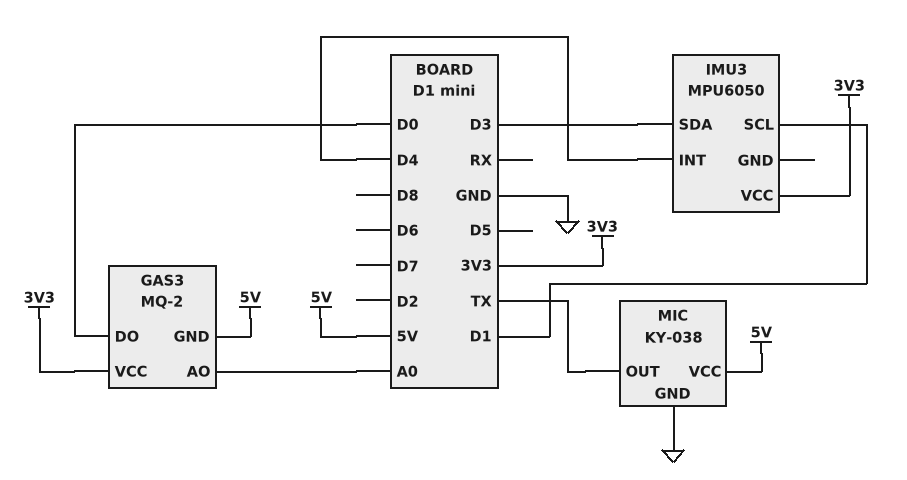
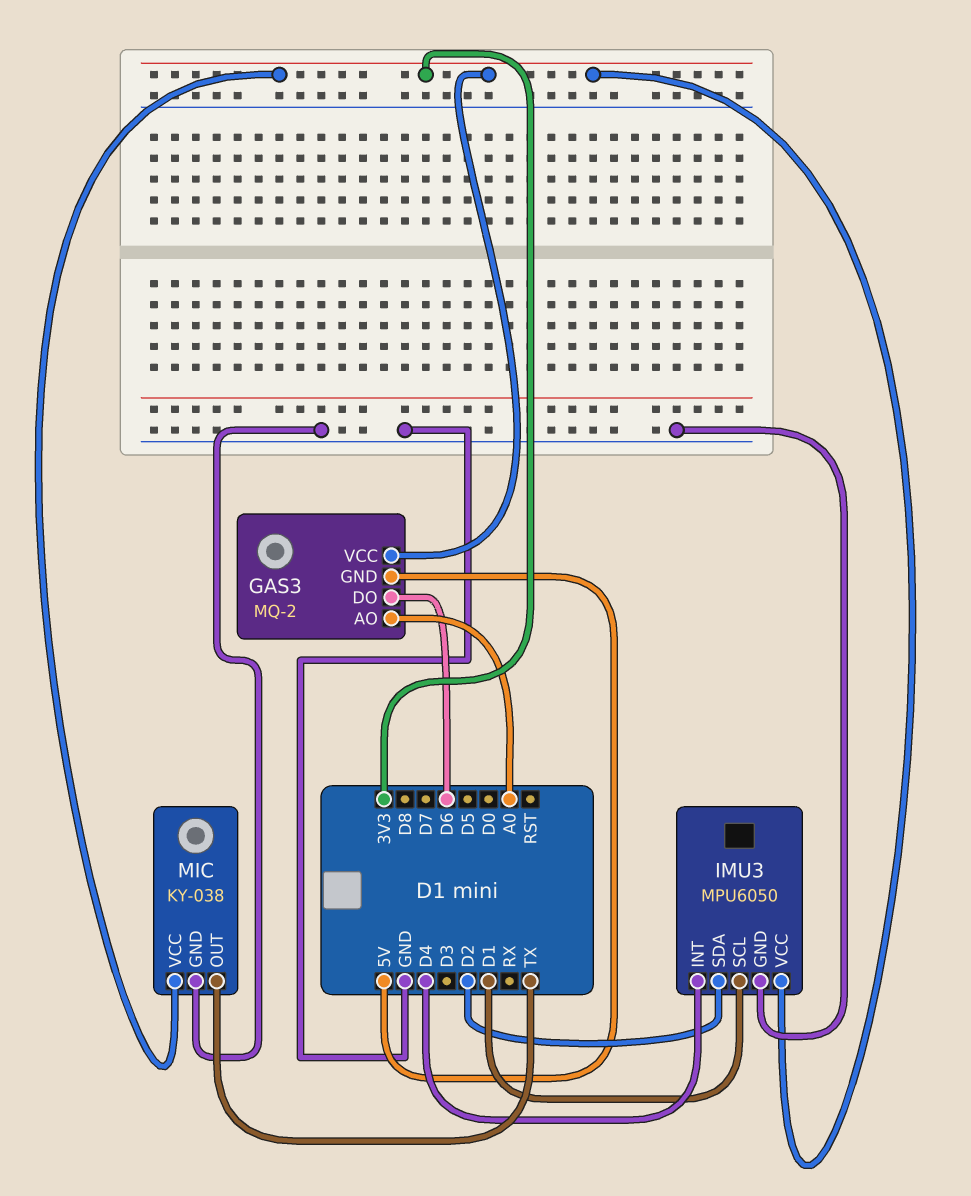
GAS3 pin DO: D0 -> D6
IMU3 pin GND: none -> GND
IMU3 pin SDA: D3 -> D2
MIC pin VCC: 5V -> 3V3

